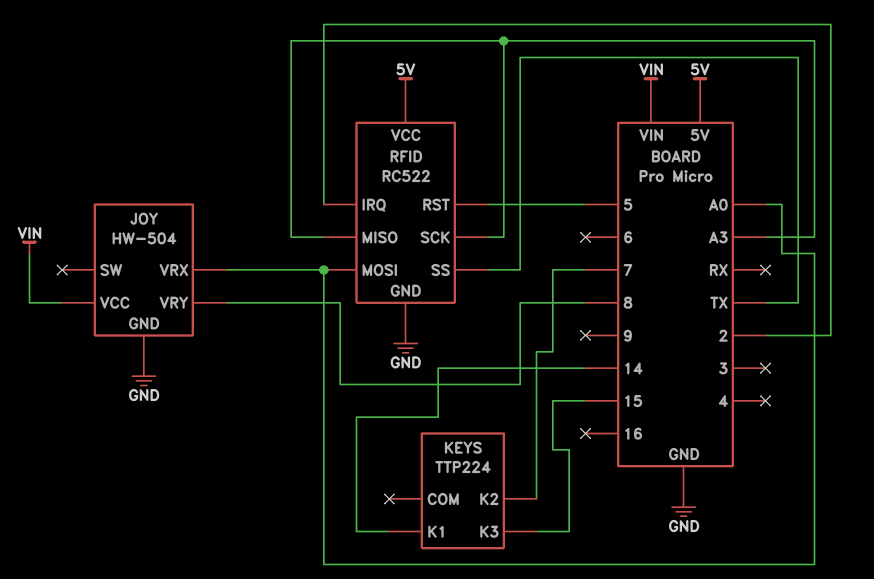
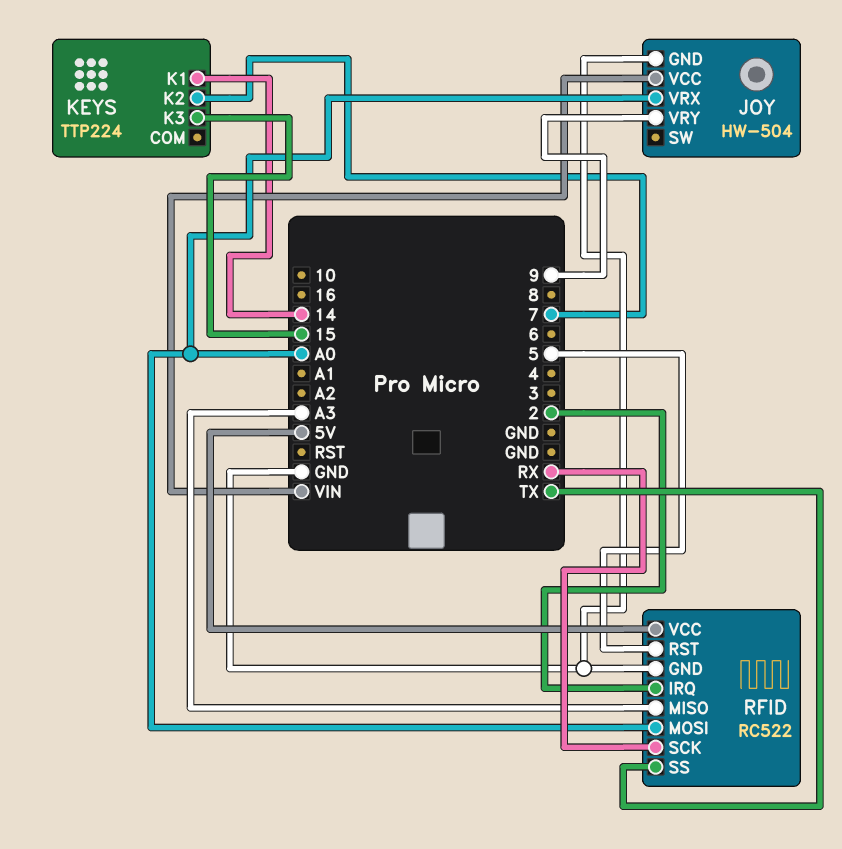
JOY pin VRY: 8 -> 9
RFID pin SCK: A3 -> RX

